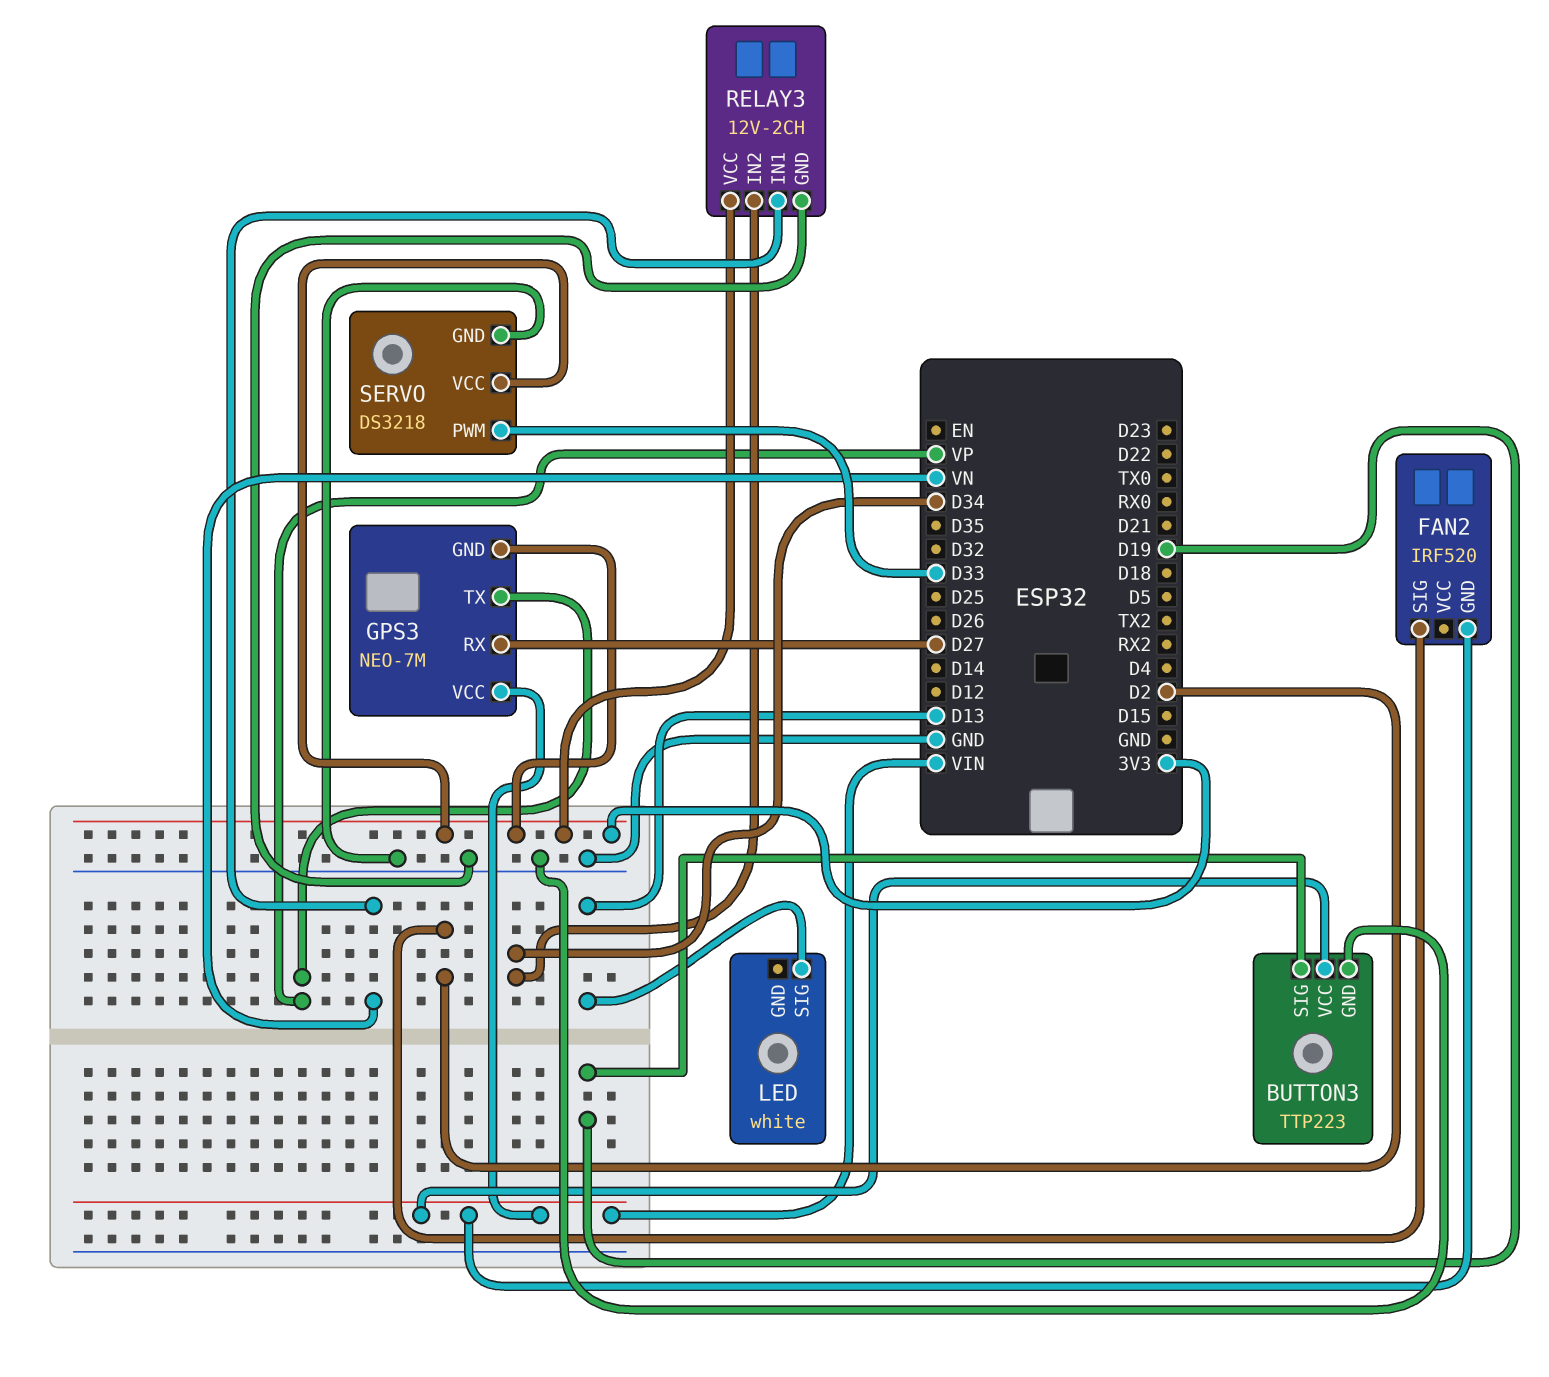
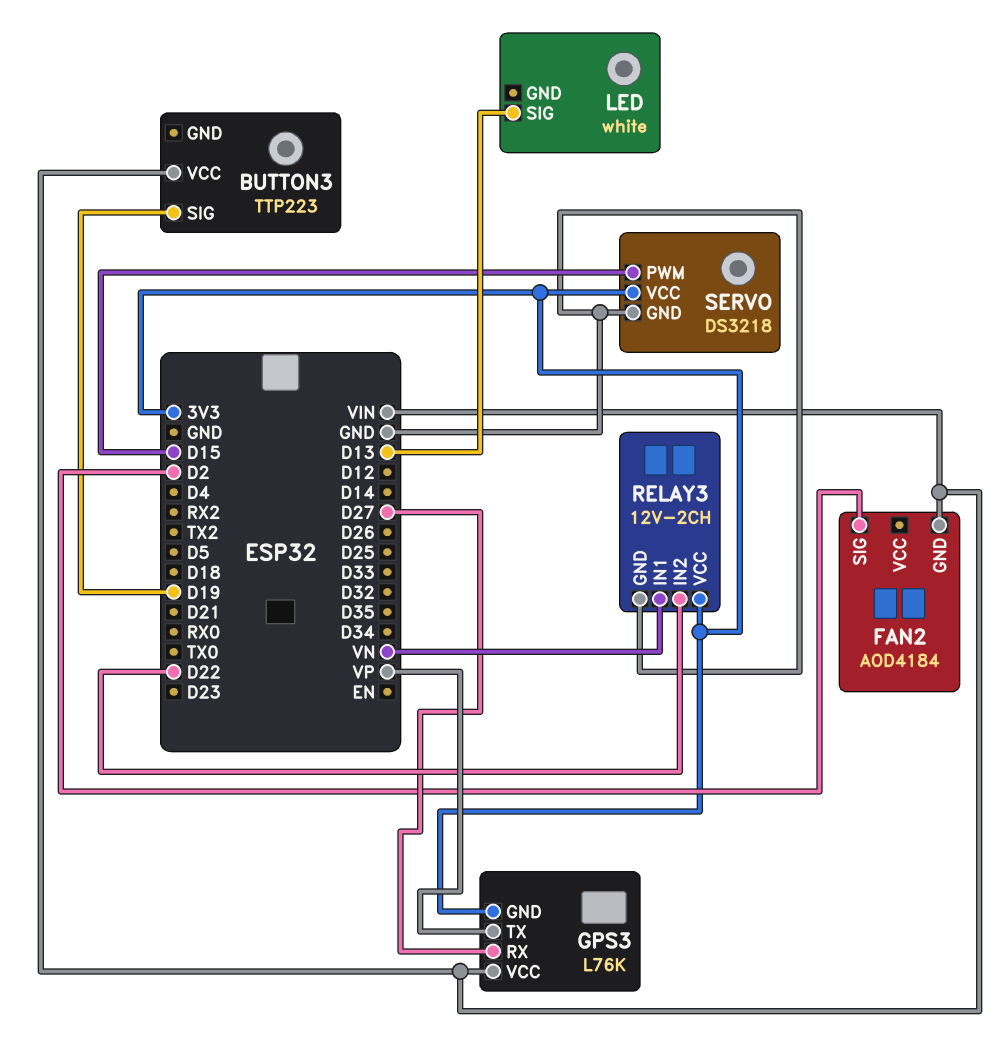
BUTTON3 pin GND: GND -> none
FAN2: IRF520 -> AOD4184
GPS3: NEO-7M -> L76K
RELAY3 pin IN2: D34 -> D22
SERVO pin PWM: D33 -> D15

